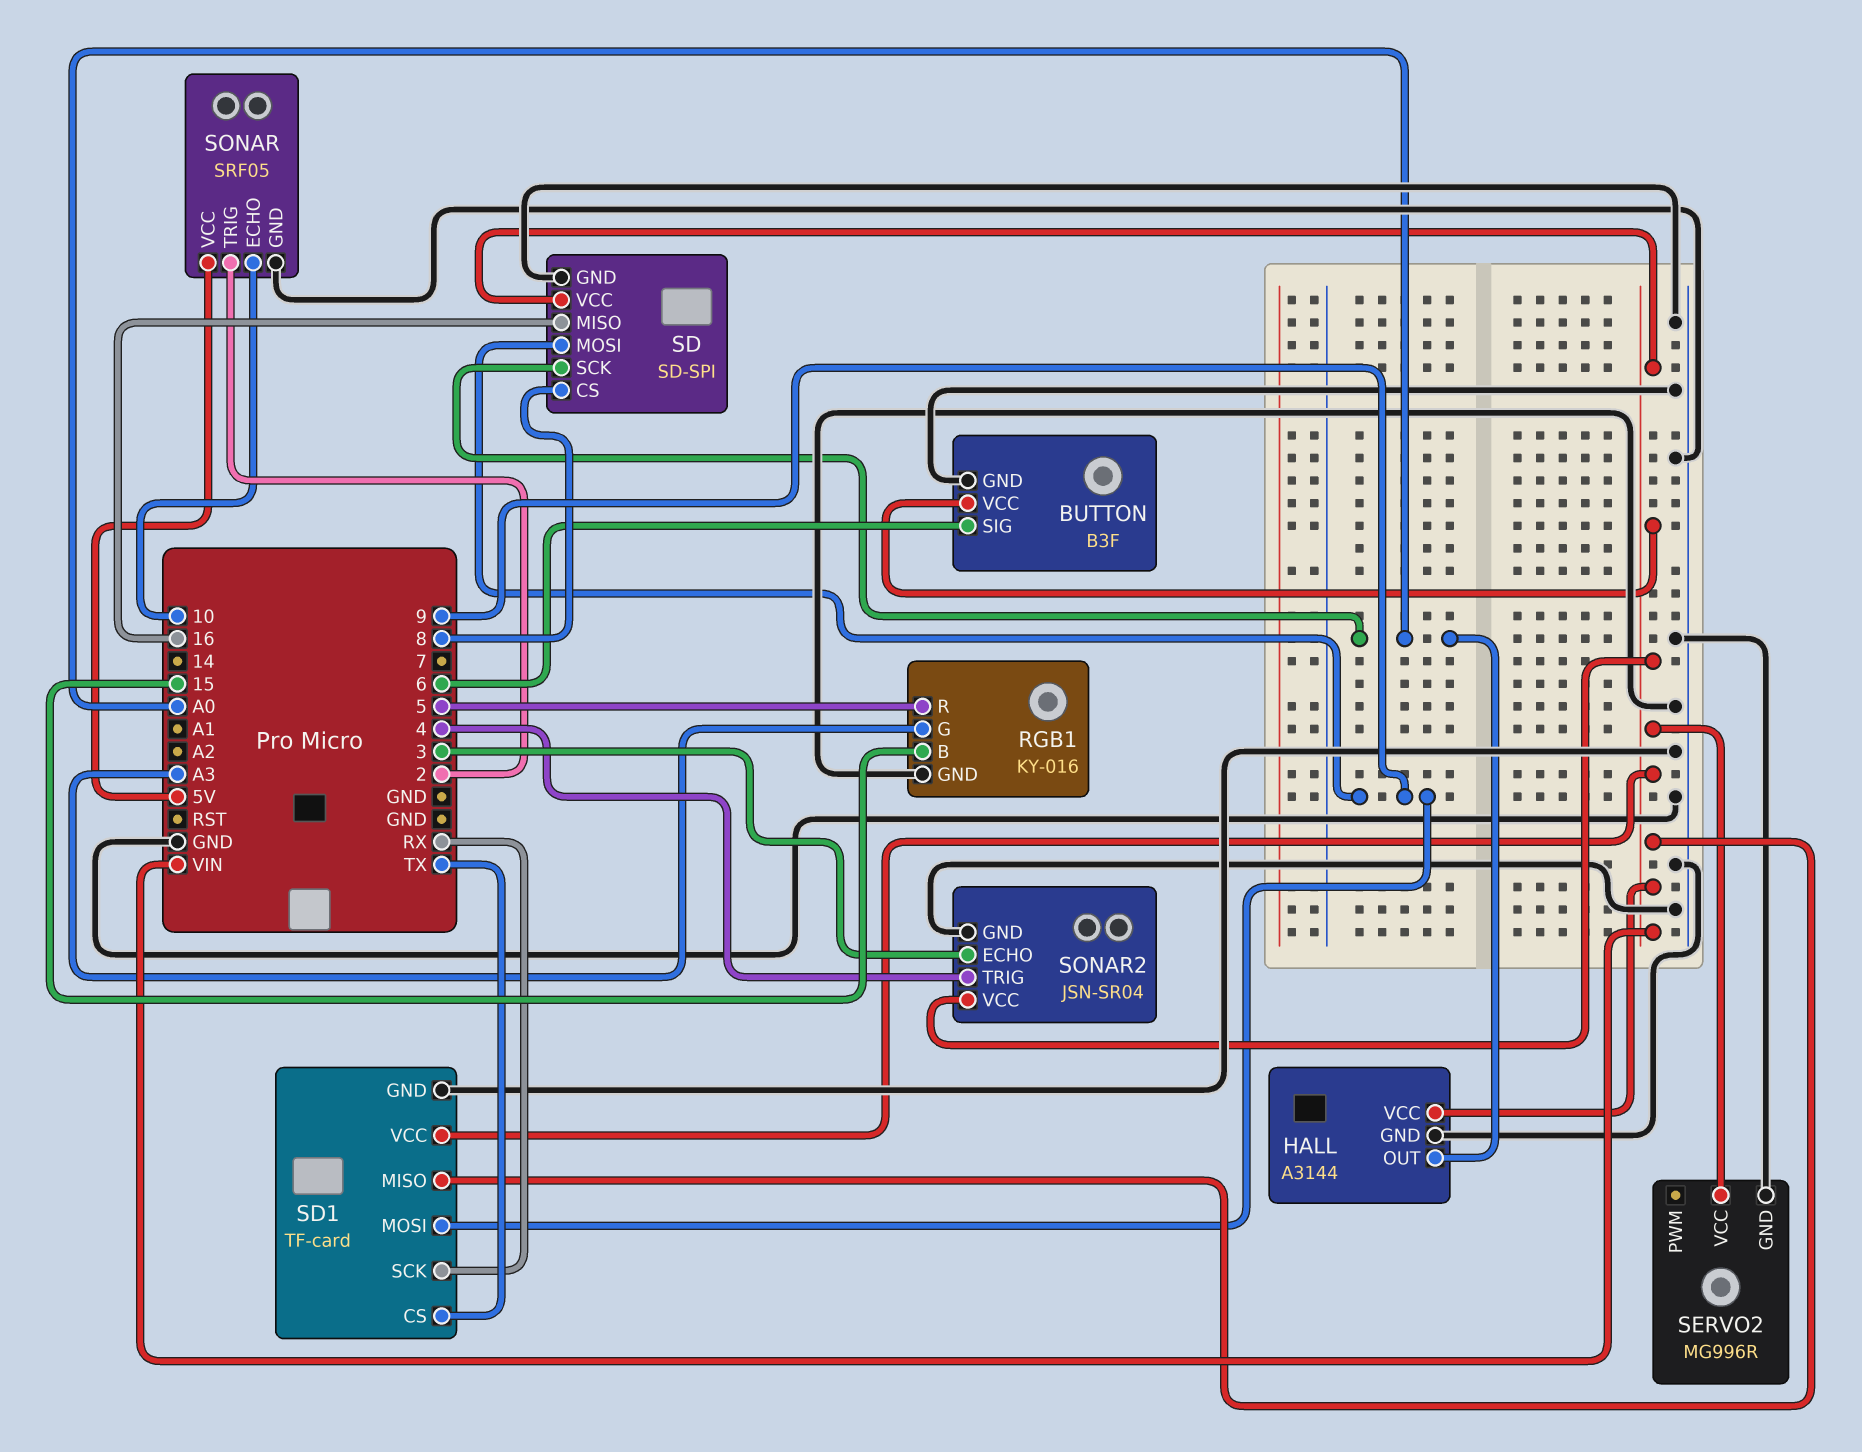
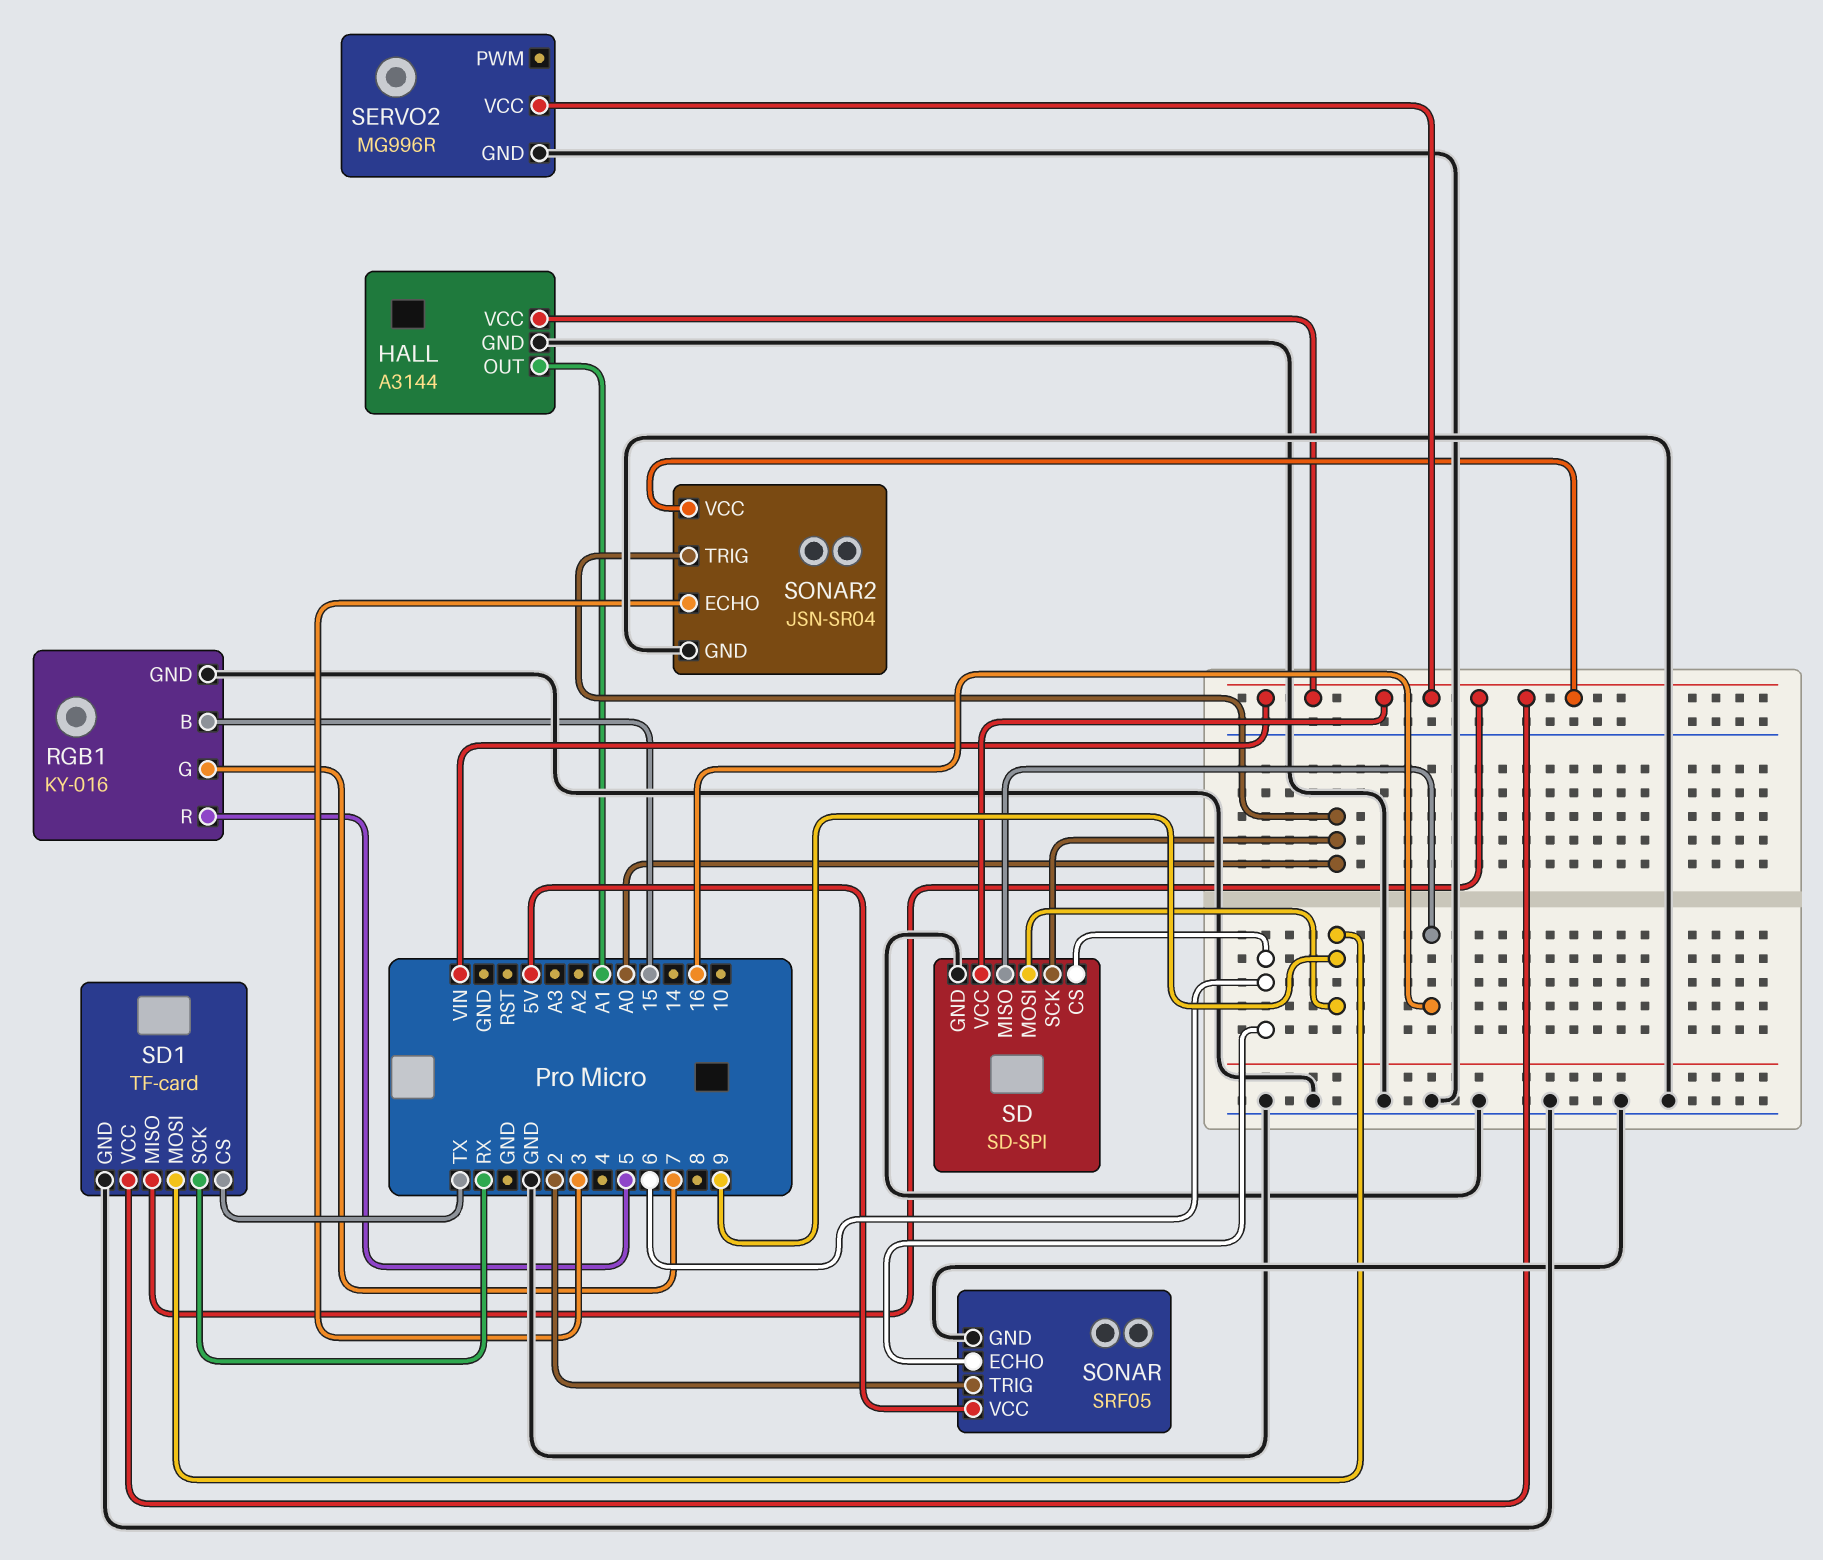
BUTTON: B3F -> none
BUTTON pin GND: GND -> none
BUTTON pin SIG: 6 -> none
BUTTON pin VCC: VIN -> none
HALL pin OUT: A0 -> A1
RGB1 pin G: A3 -> 7
SD pin CS: 8 -> 6
SONAR pin ECHO: 10 -> 6
SONAR2 pin TRIG: 4 -> A0

